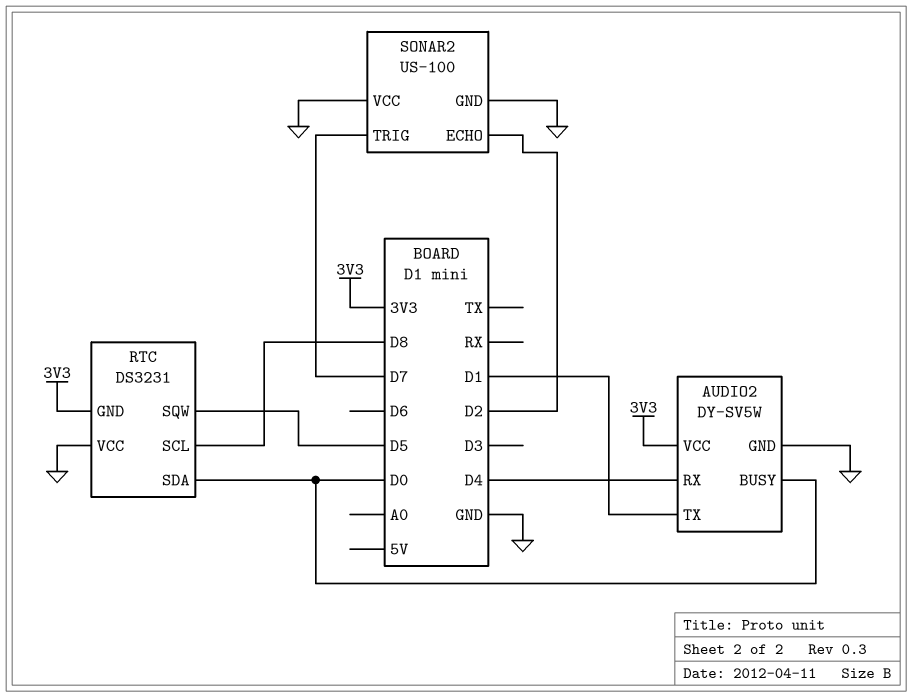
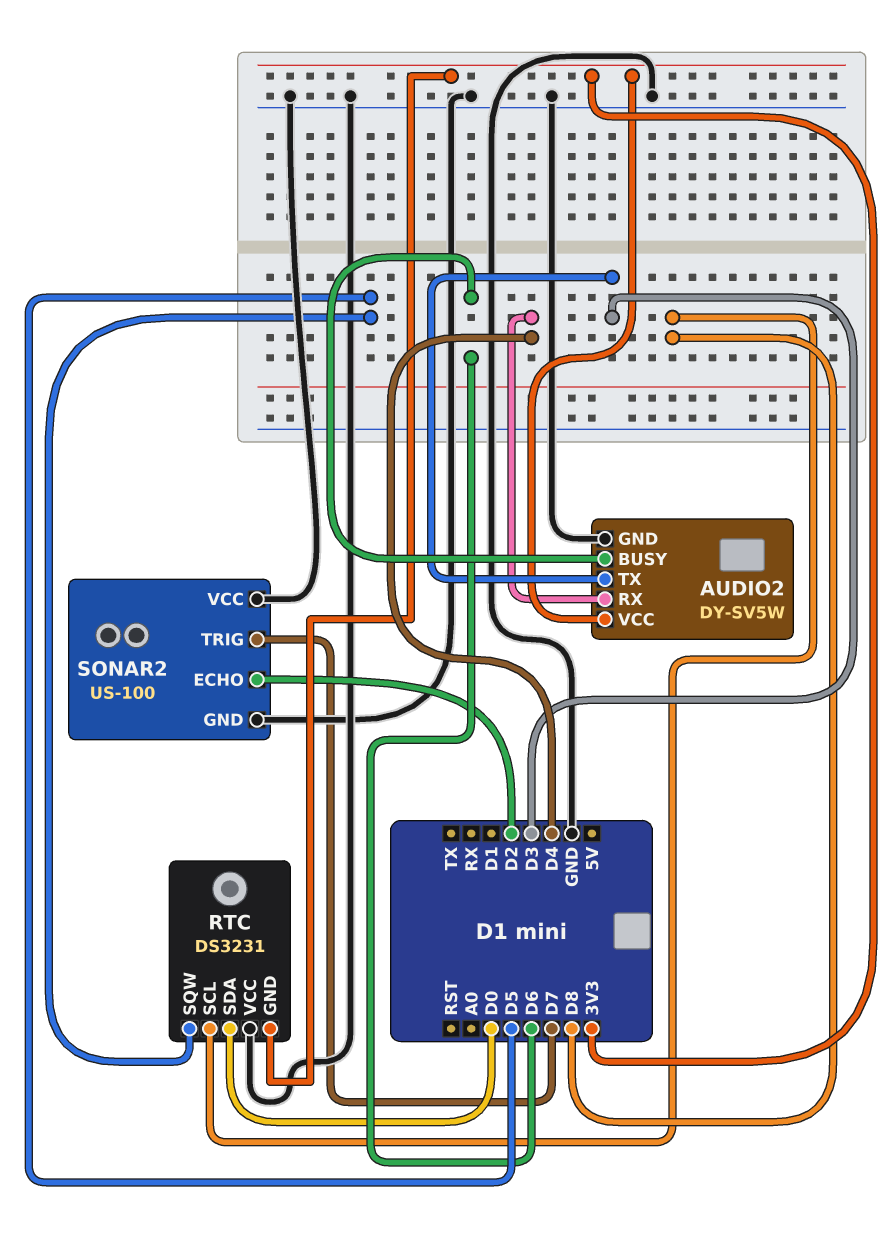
AUDIO2 pin BUSY: D0 -> D6
AUDIO2 pin TX: D1 -> D3

